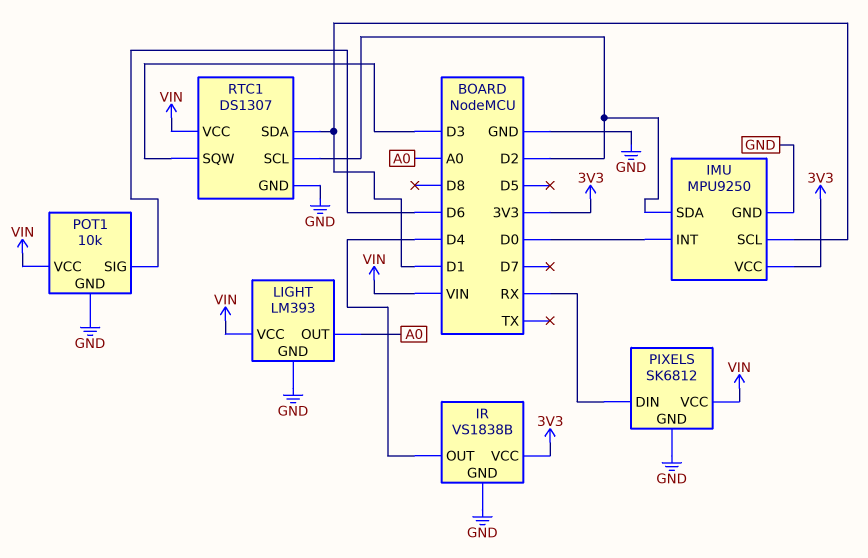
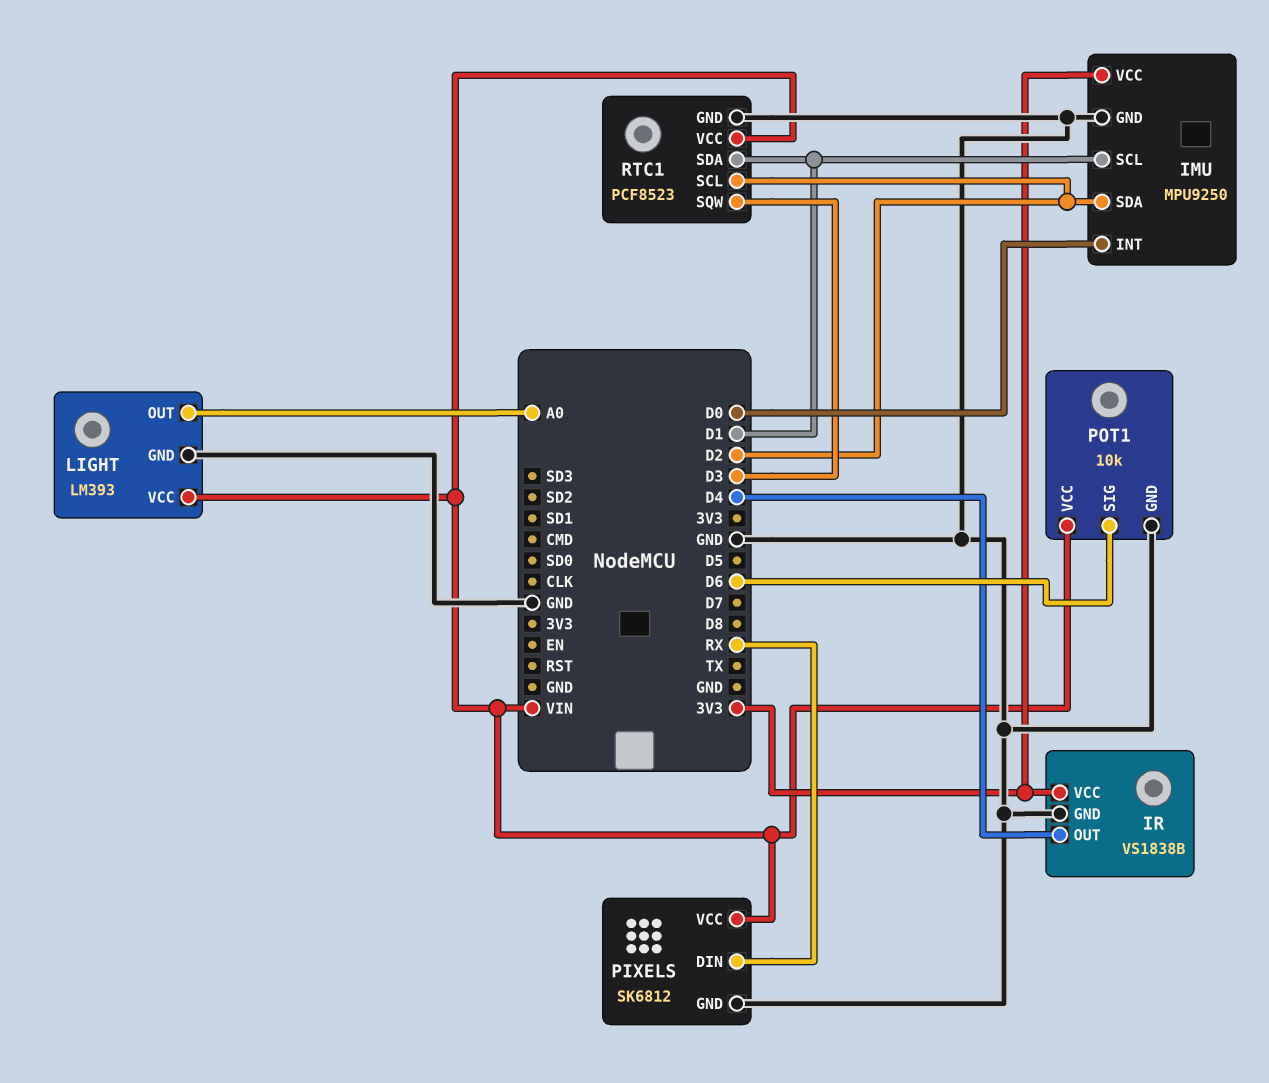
RTC1: DS1307 -> PCF8523

